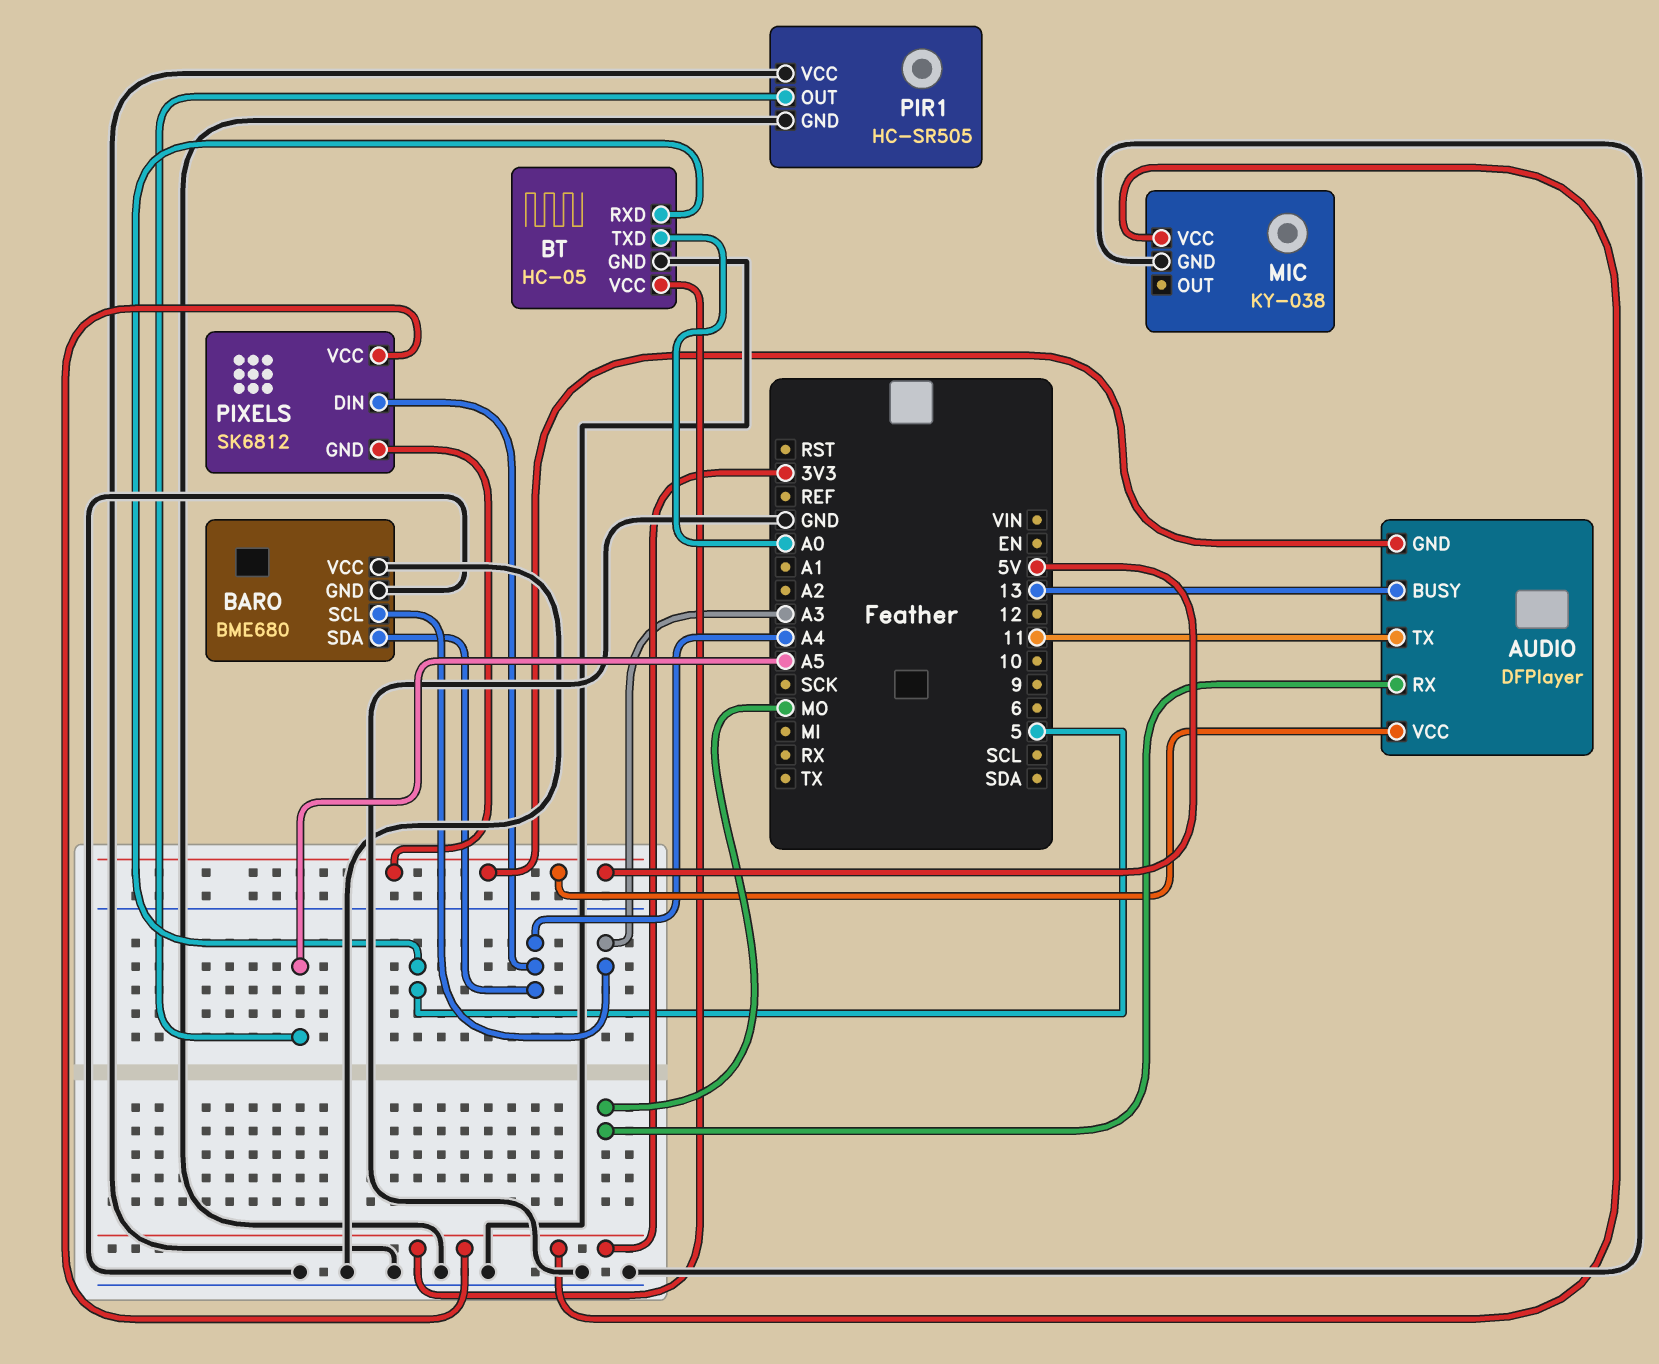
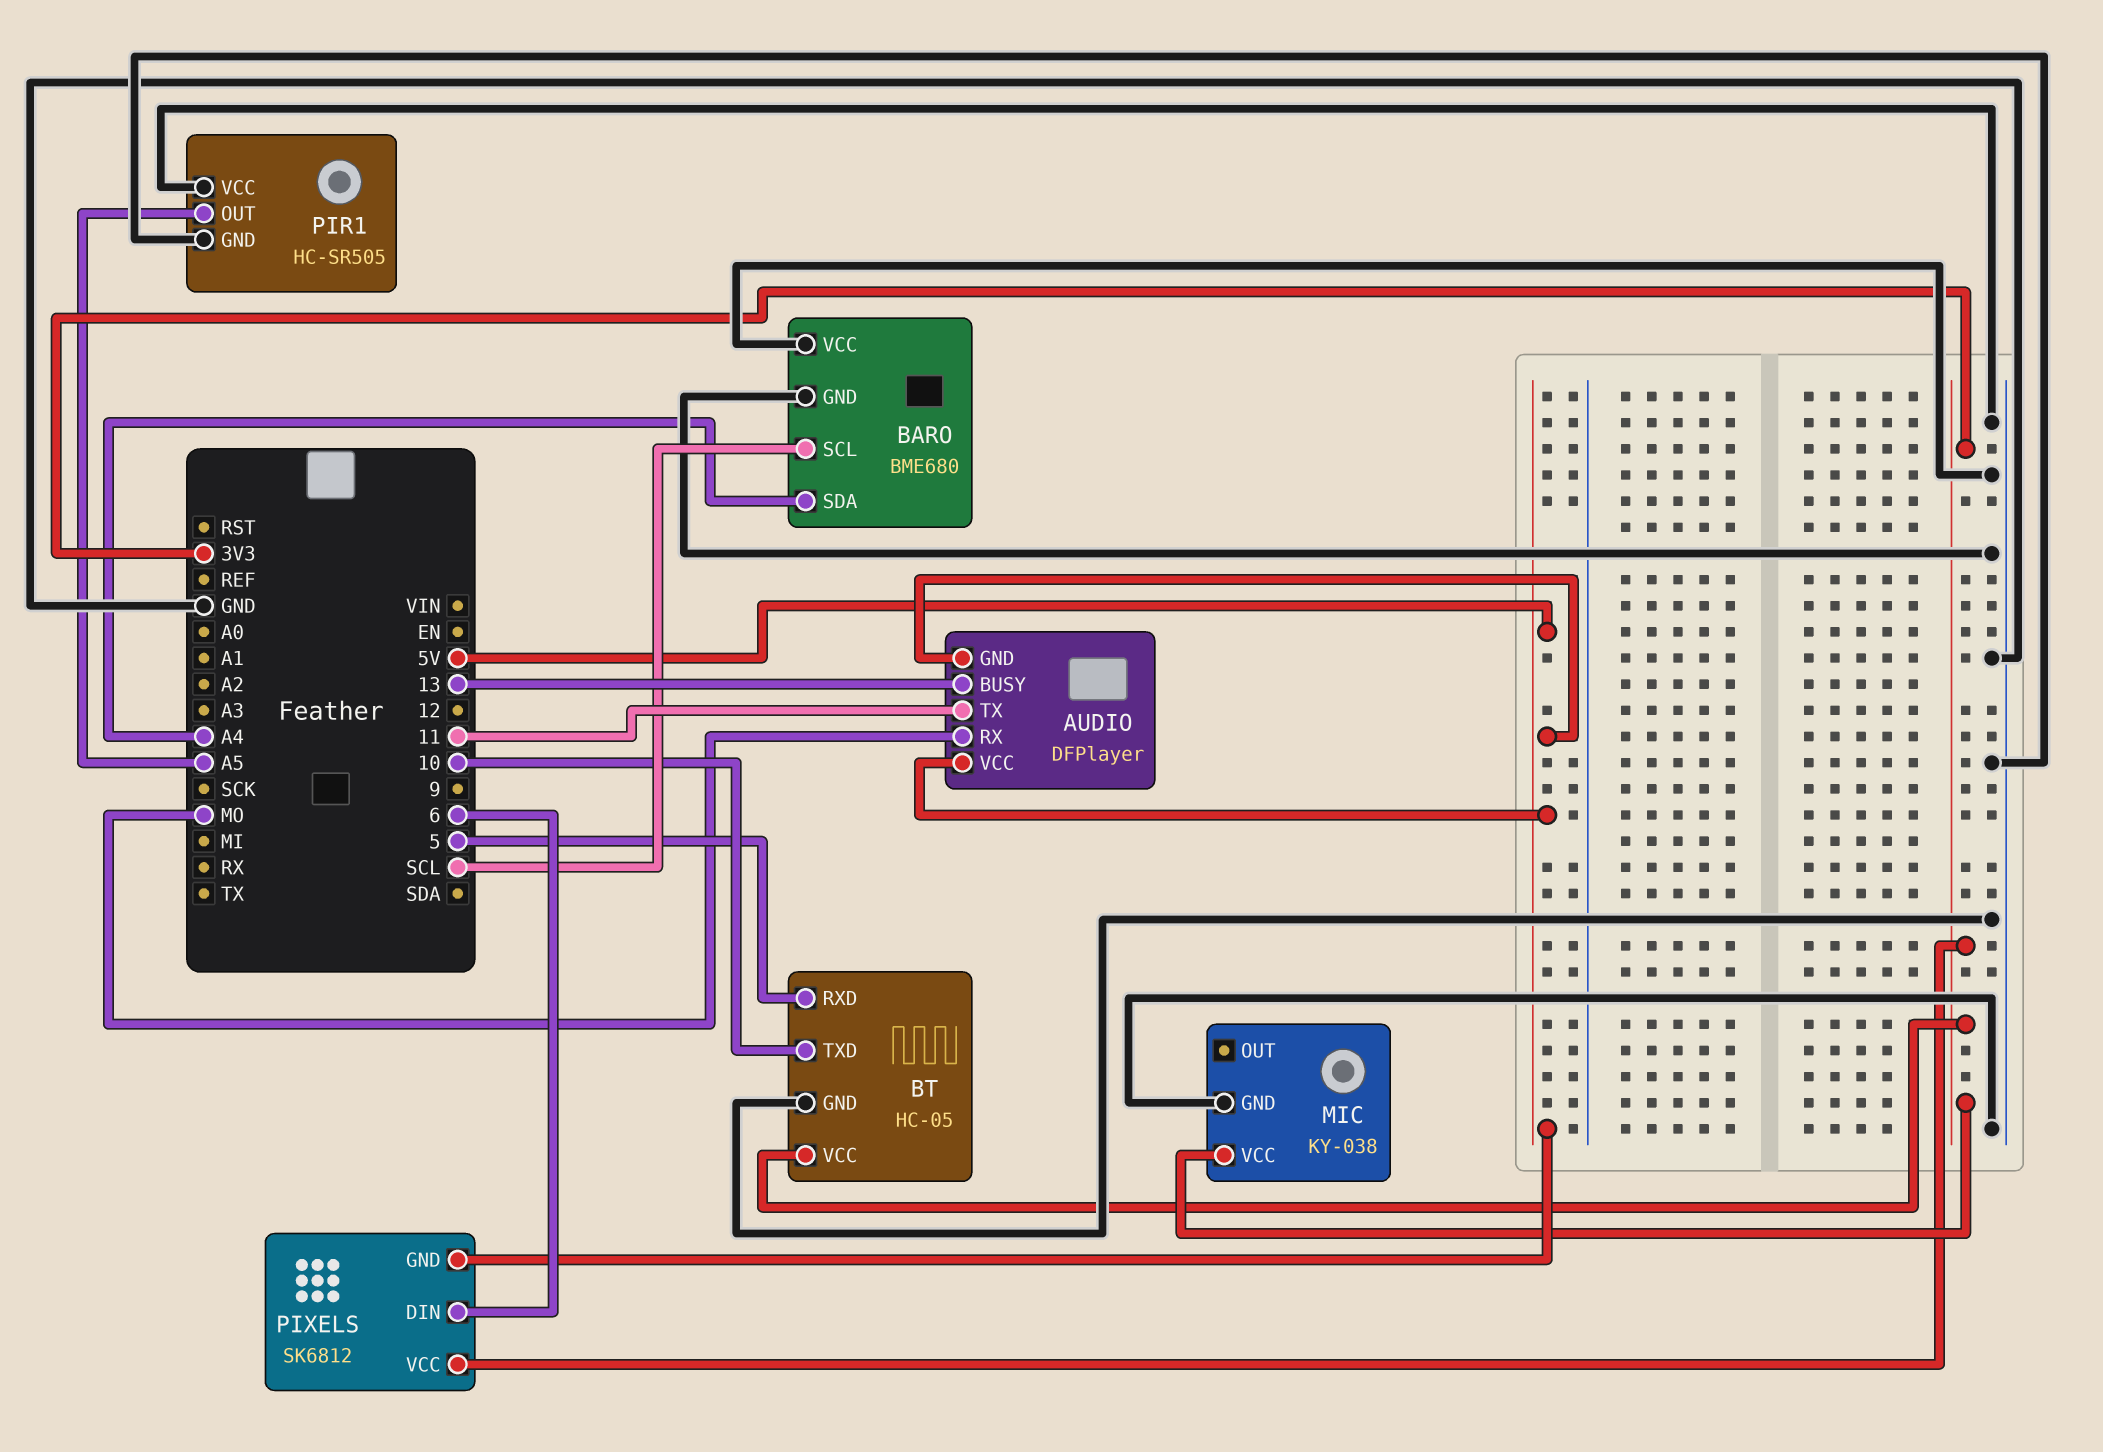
BARO pin SCL: A3 -> SCL
BT pin TXD: A0 -> 10
PIXELS pin DIN: A4 -> 6

